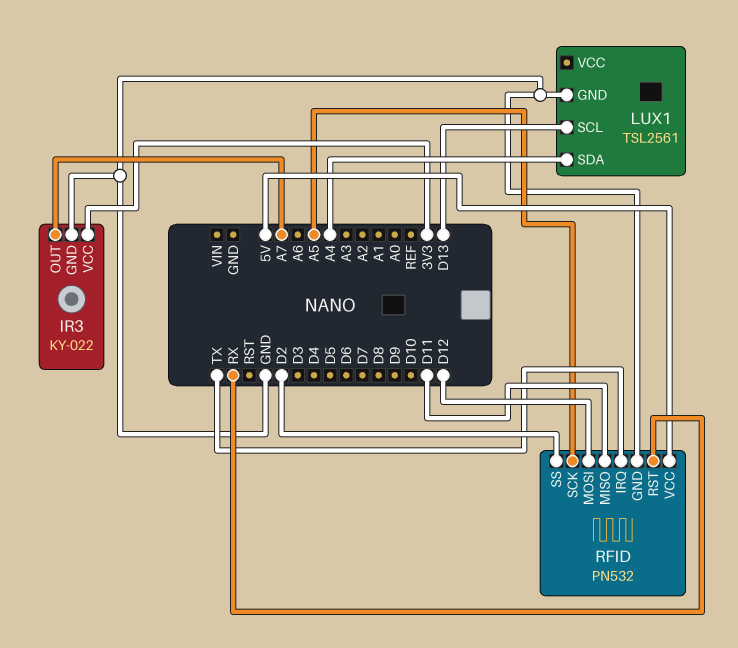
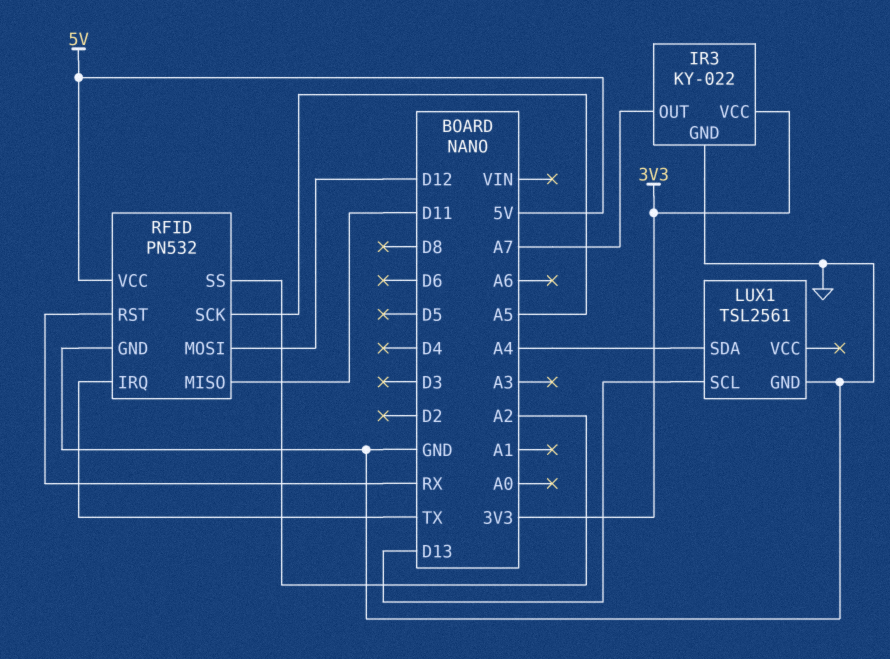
RFID pin SS: D2 -> A2

